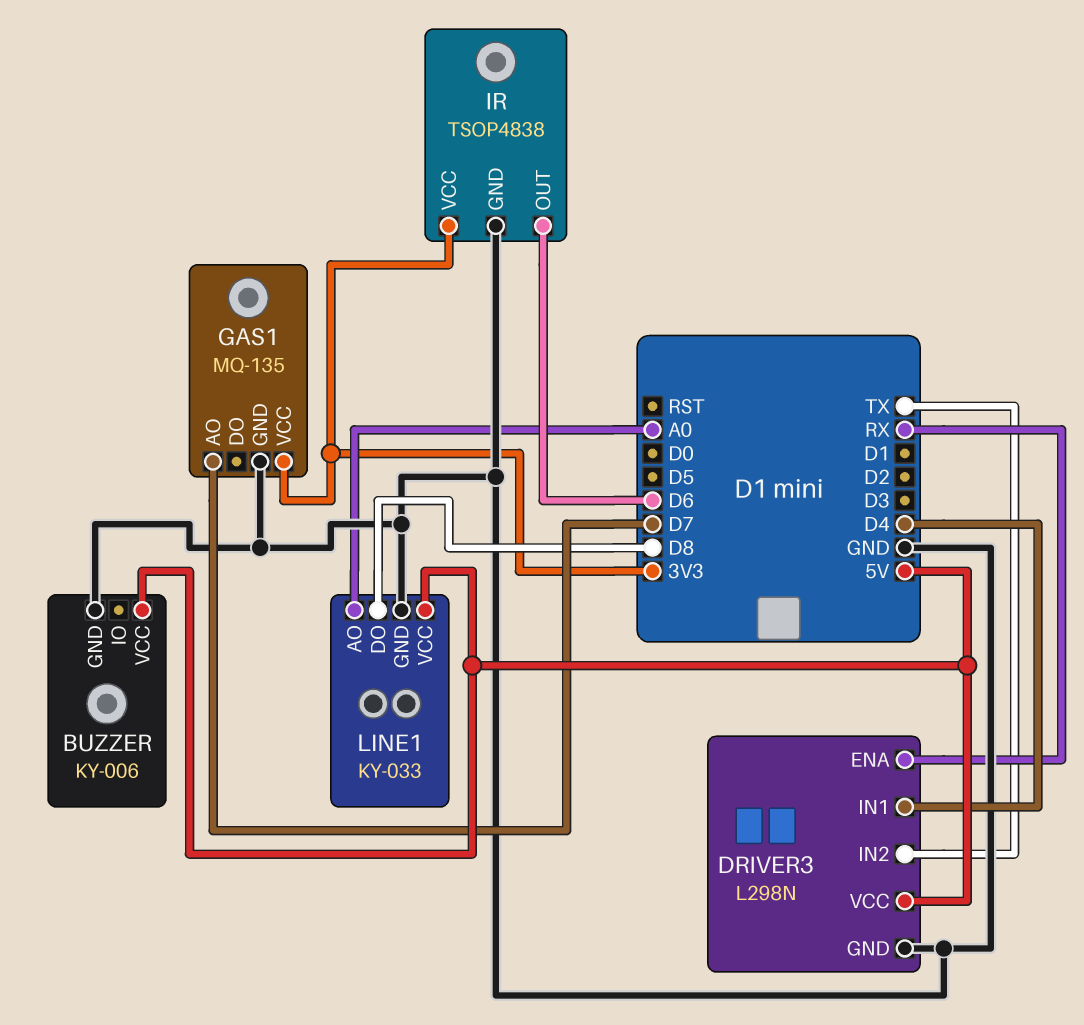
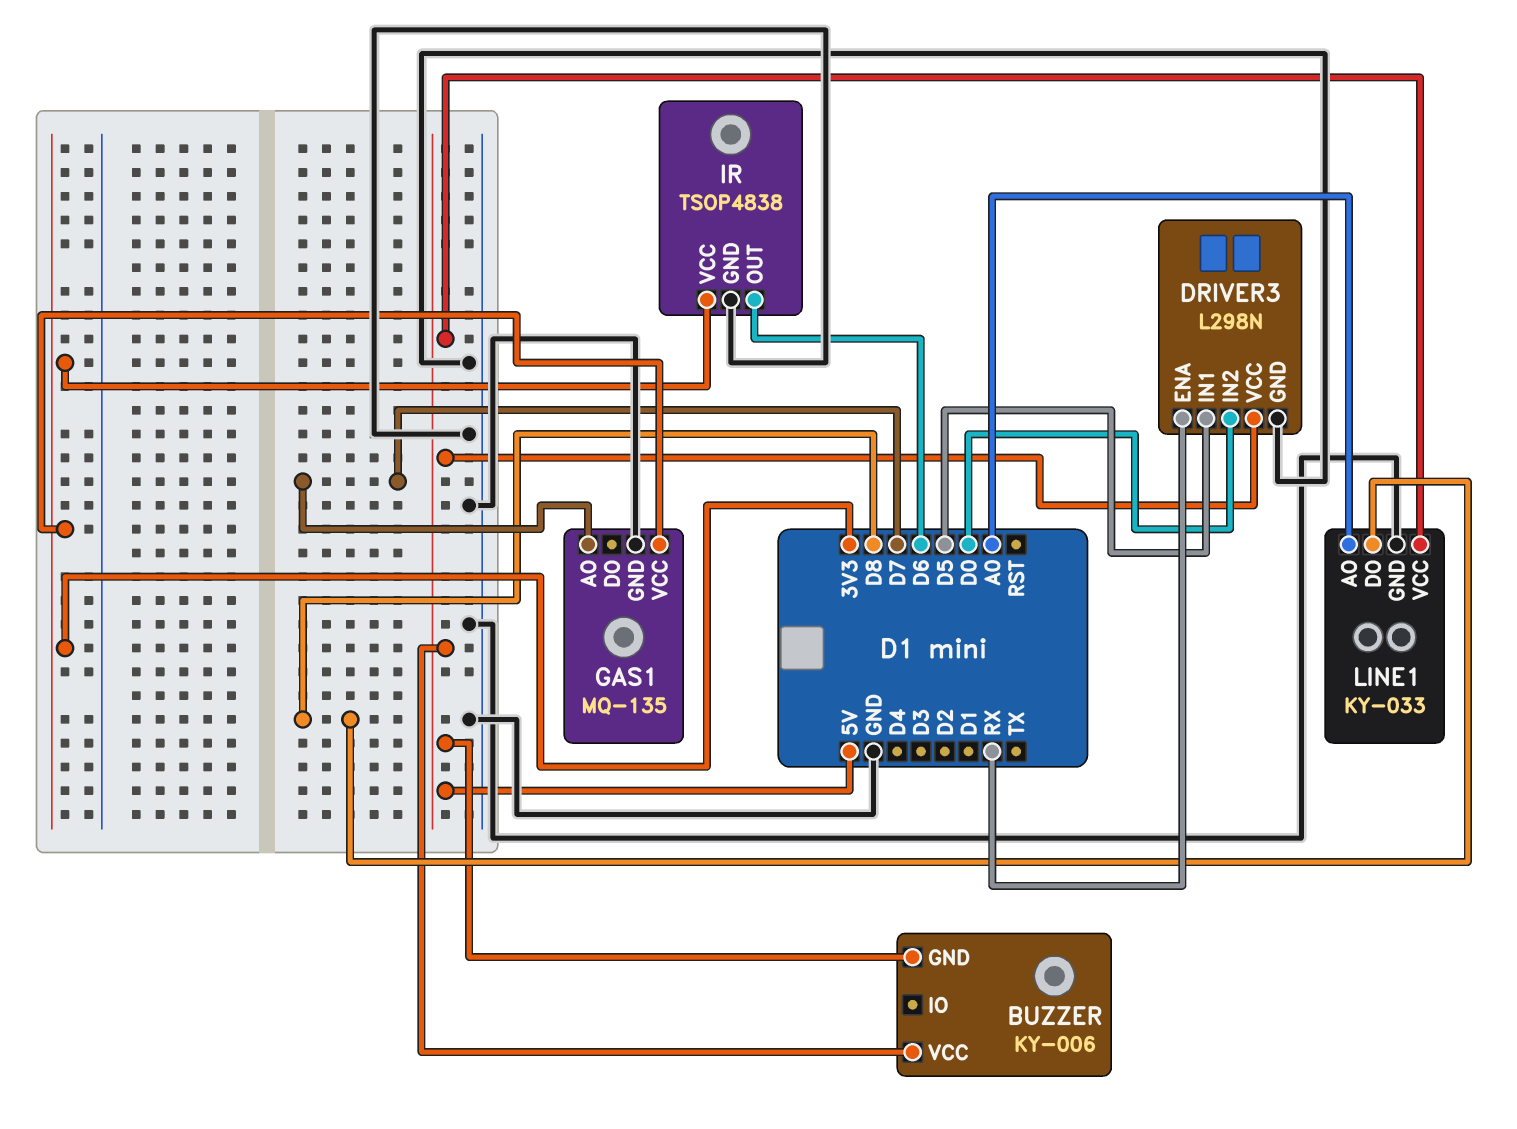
BUZZER pin GND: GND -> 5V
DRIVER3 pin IN1: D4 -> D5
DRIVER3 pin IN2: TX -> D0

